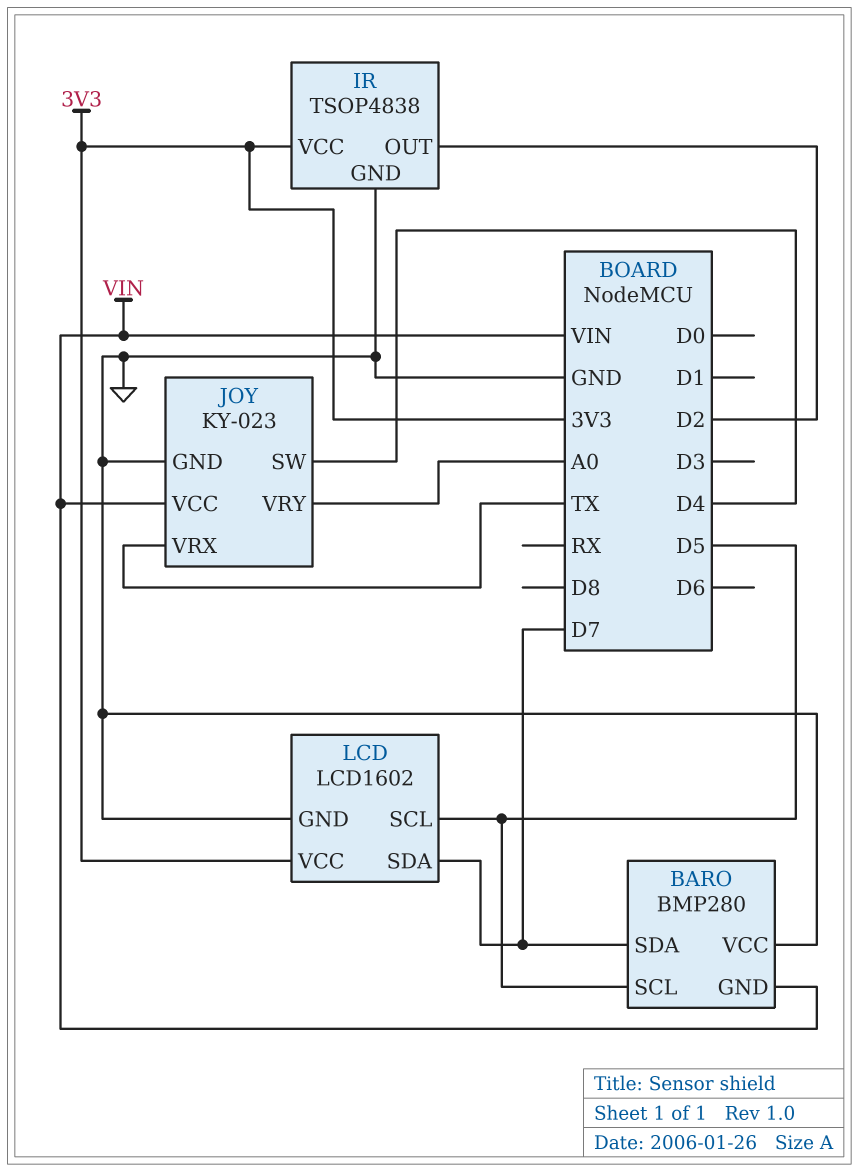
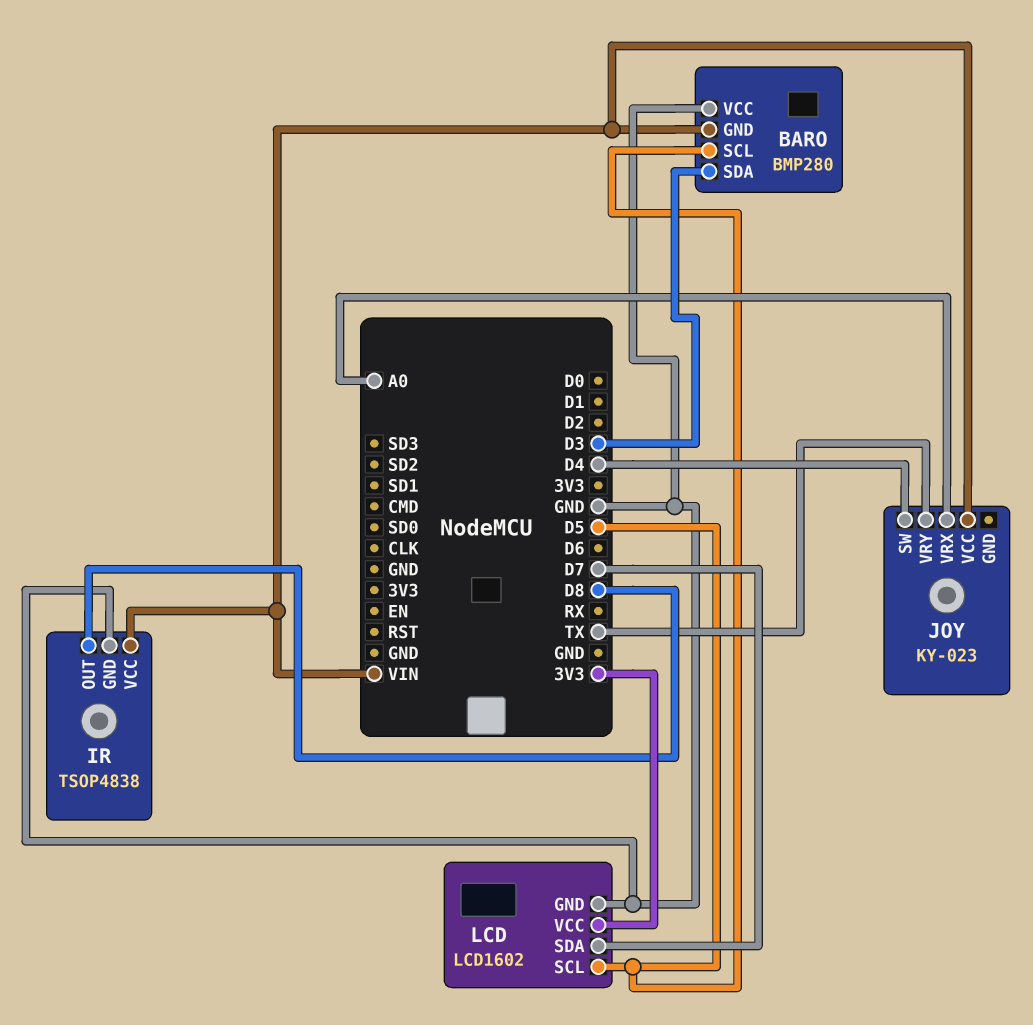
BARO pin SDA: D7 -> D3
IR pin OUT: D2 -> D8
IR pin VCC: 3V3 -> VIN
JOY pin GND: GND -> none
JOY pin VRX: TX -> A0
JOY pin VRY: A0 -> TX

